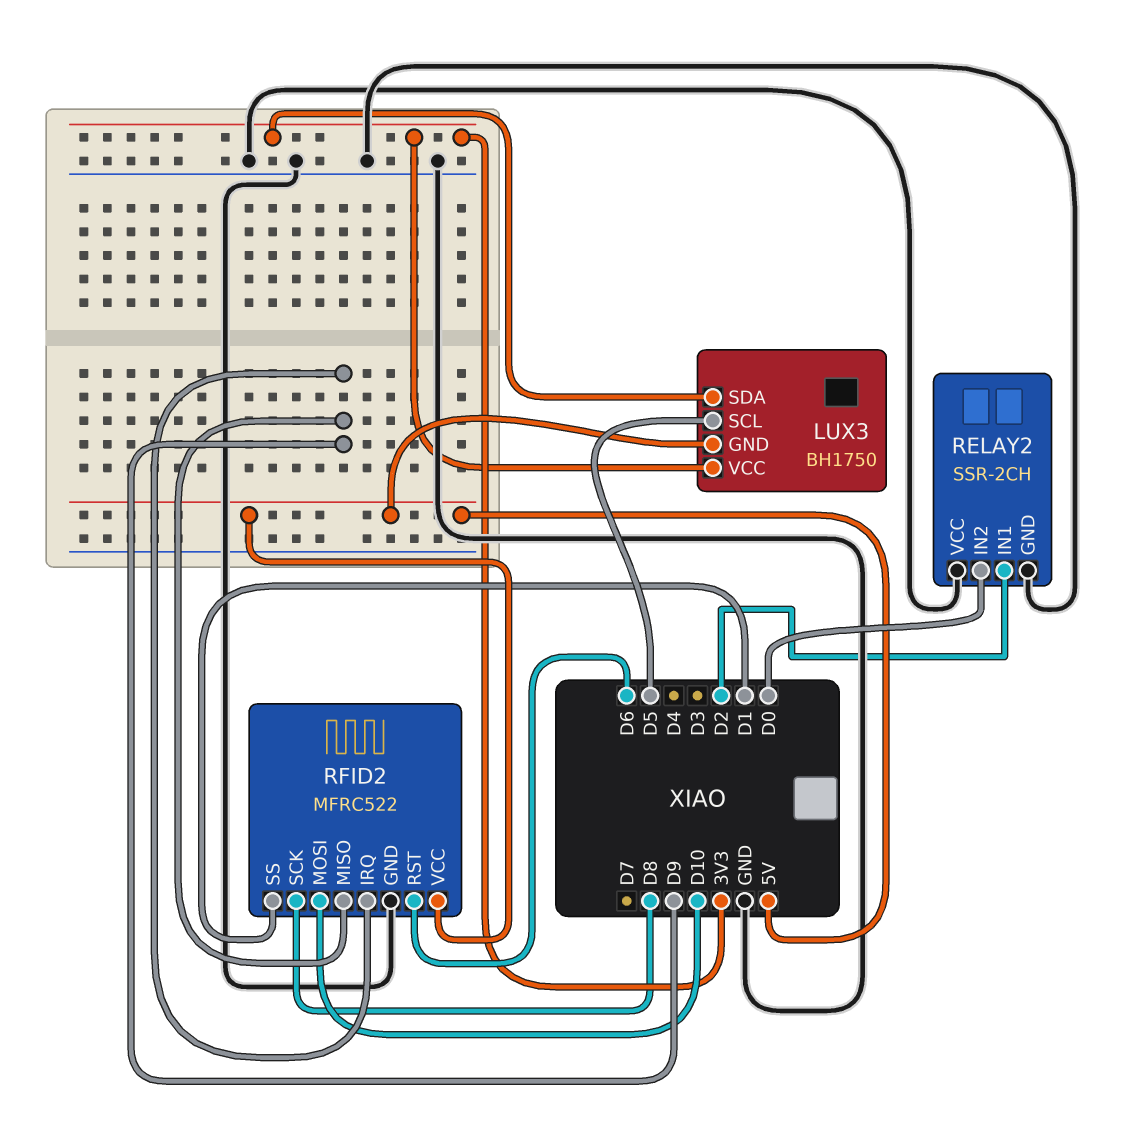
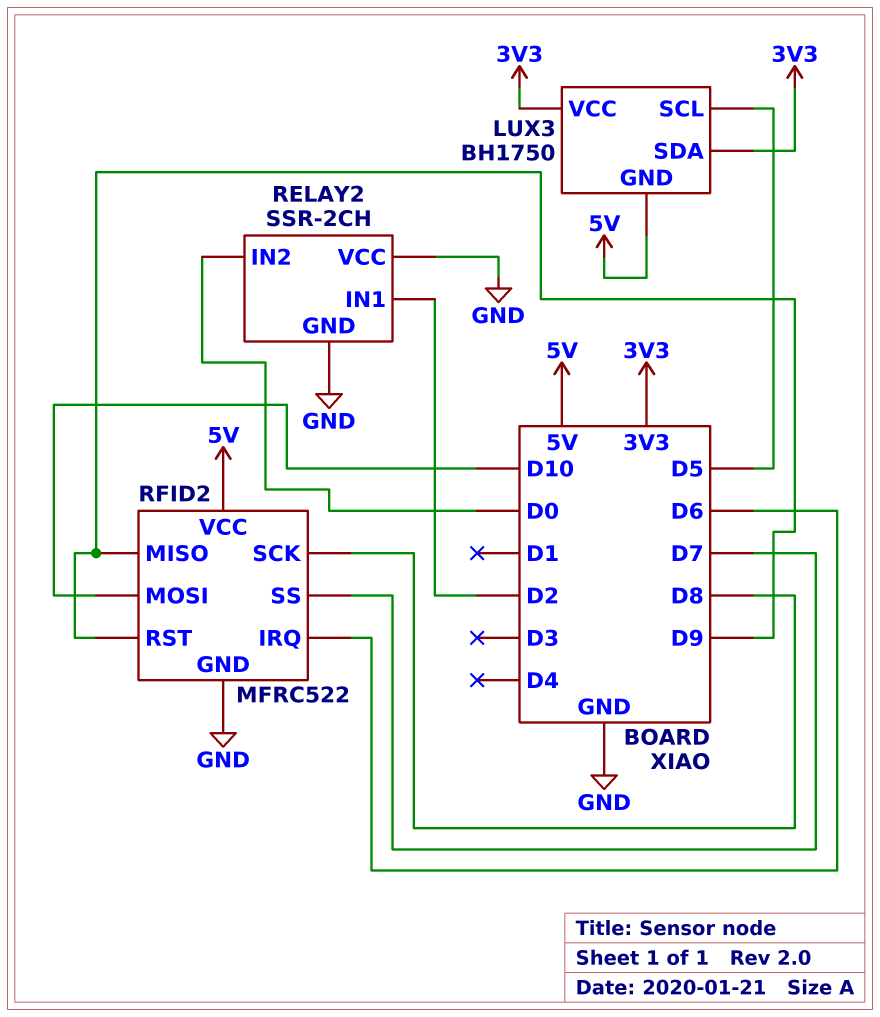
RFID2 pin IRQ: D9 -> D6
RFID2 pin RST: D6 -> D9
RFID2 pin SS: D1 -> D7

